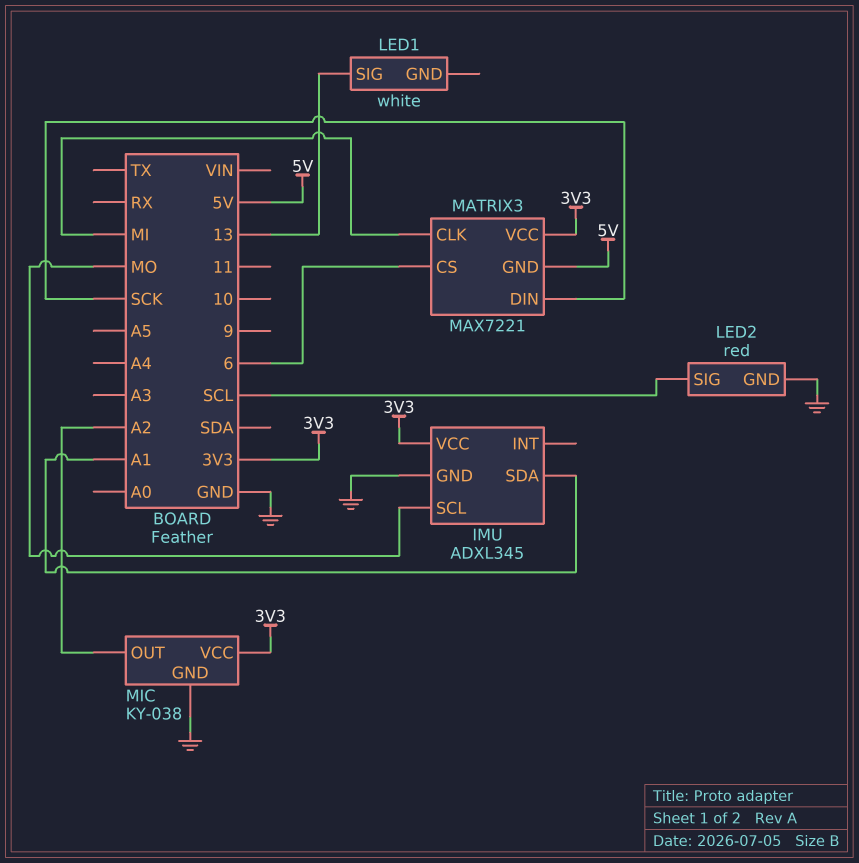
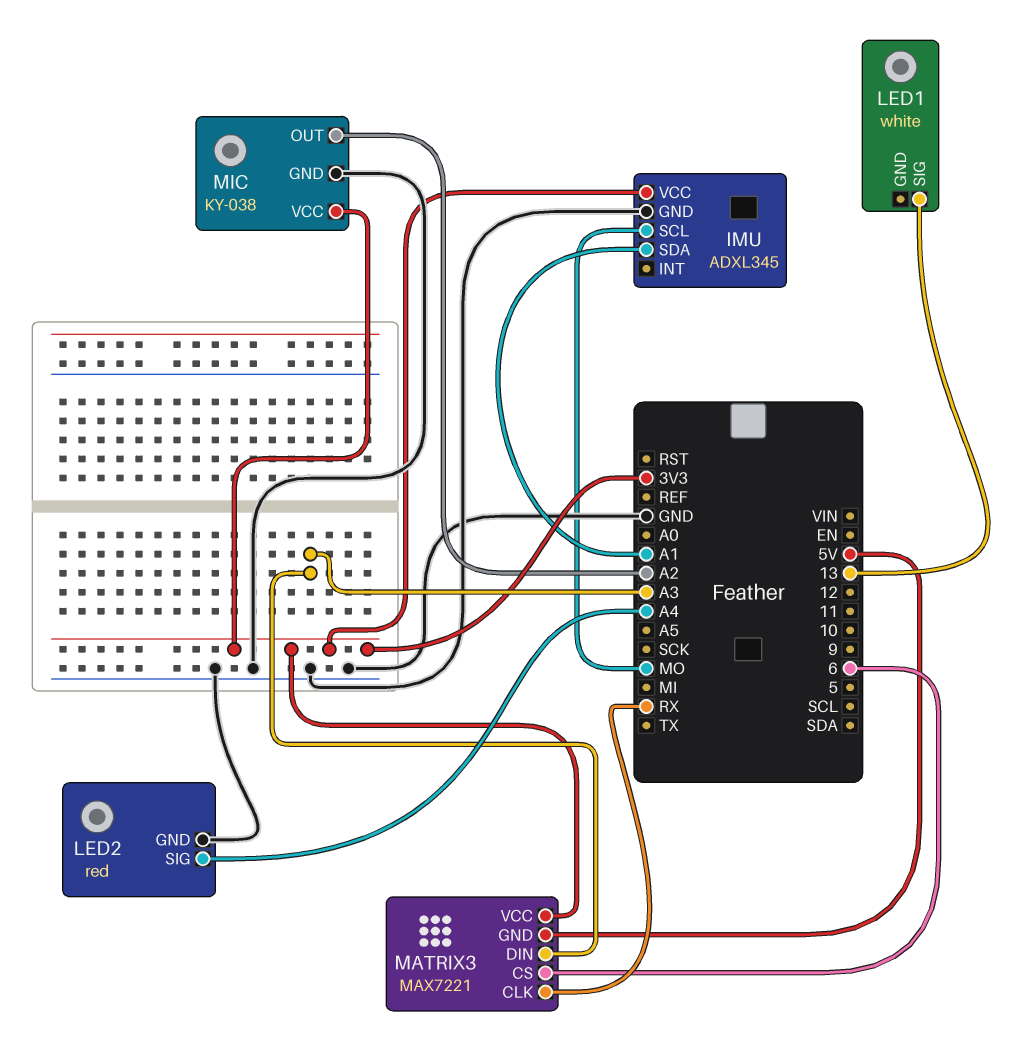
LED2 pin SIG: SCL -> A4
MATRIX3 pin CLK: MI -> RX
MATRIX3 pin DIN: SCK -> A3

